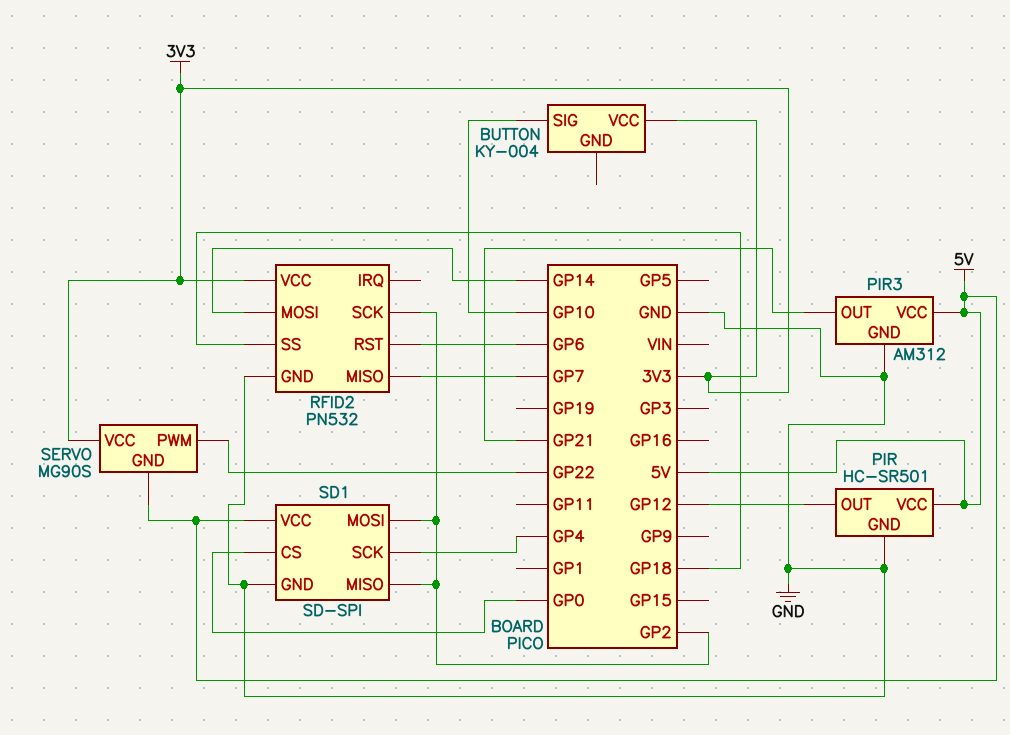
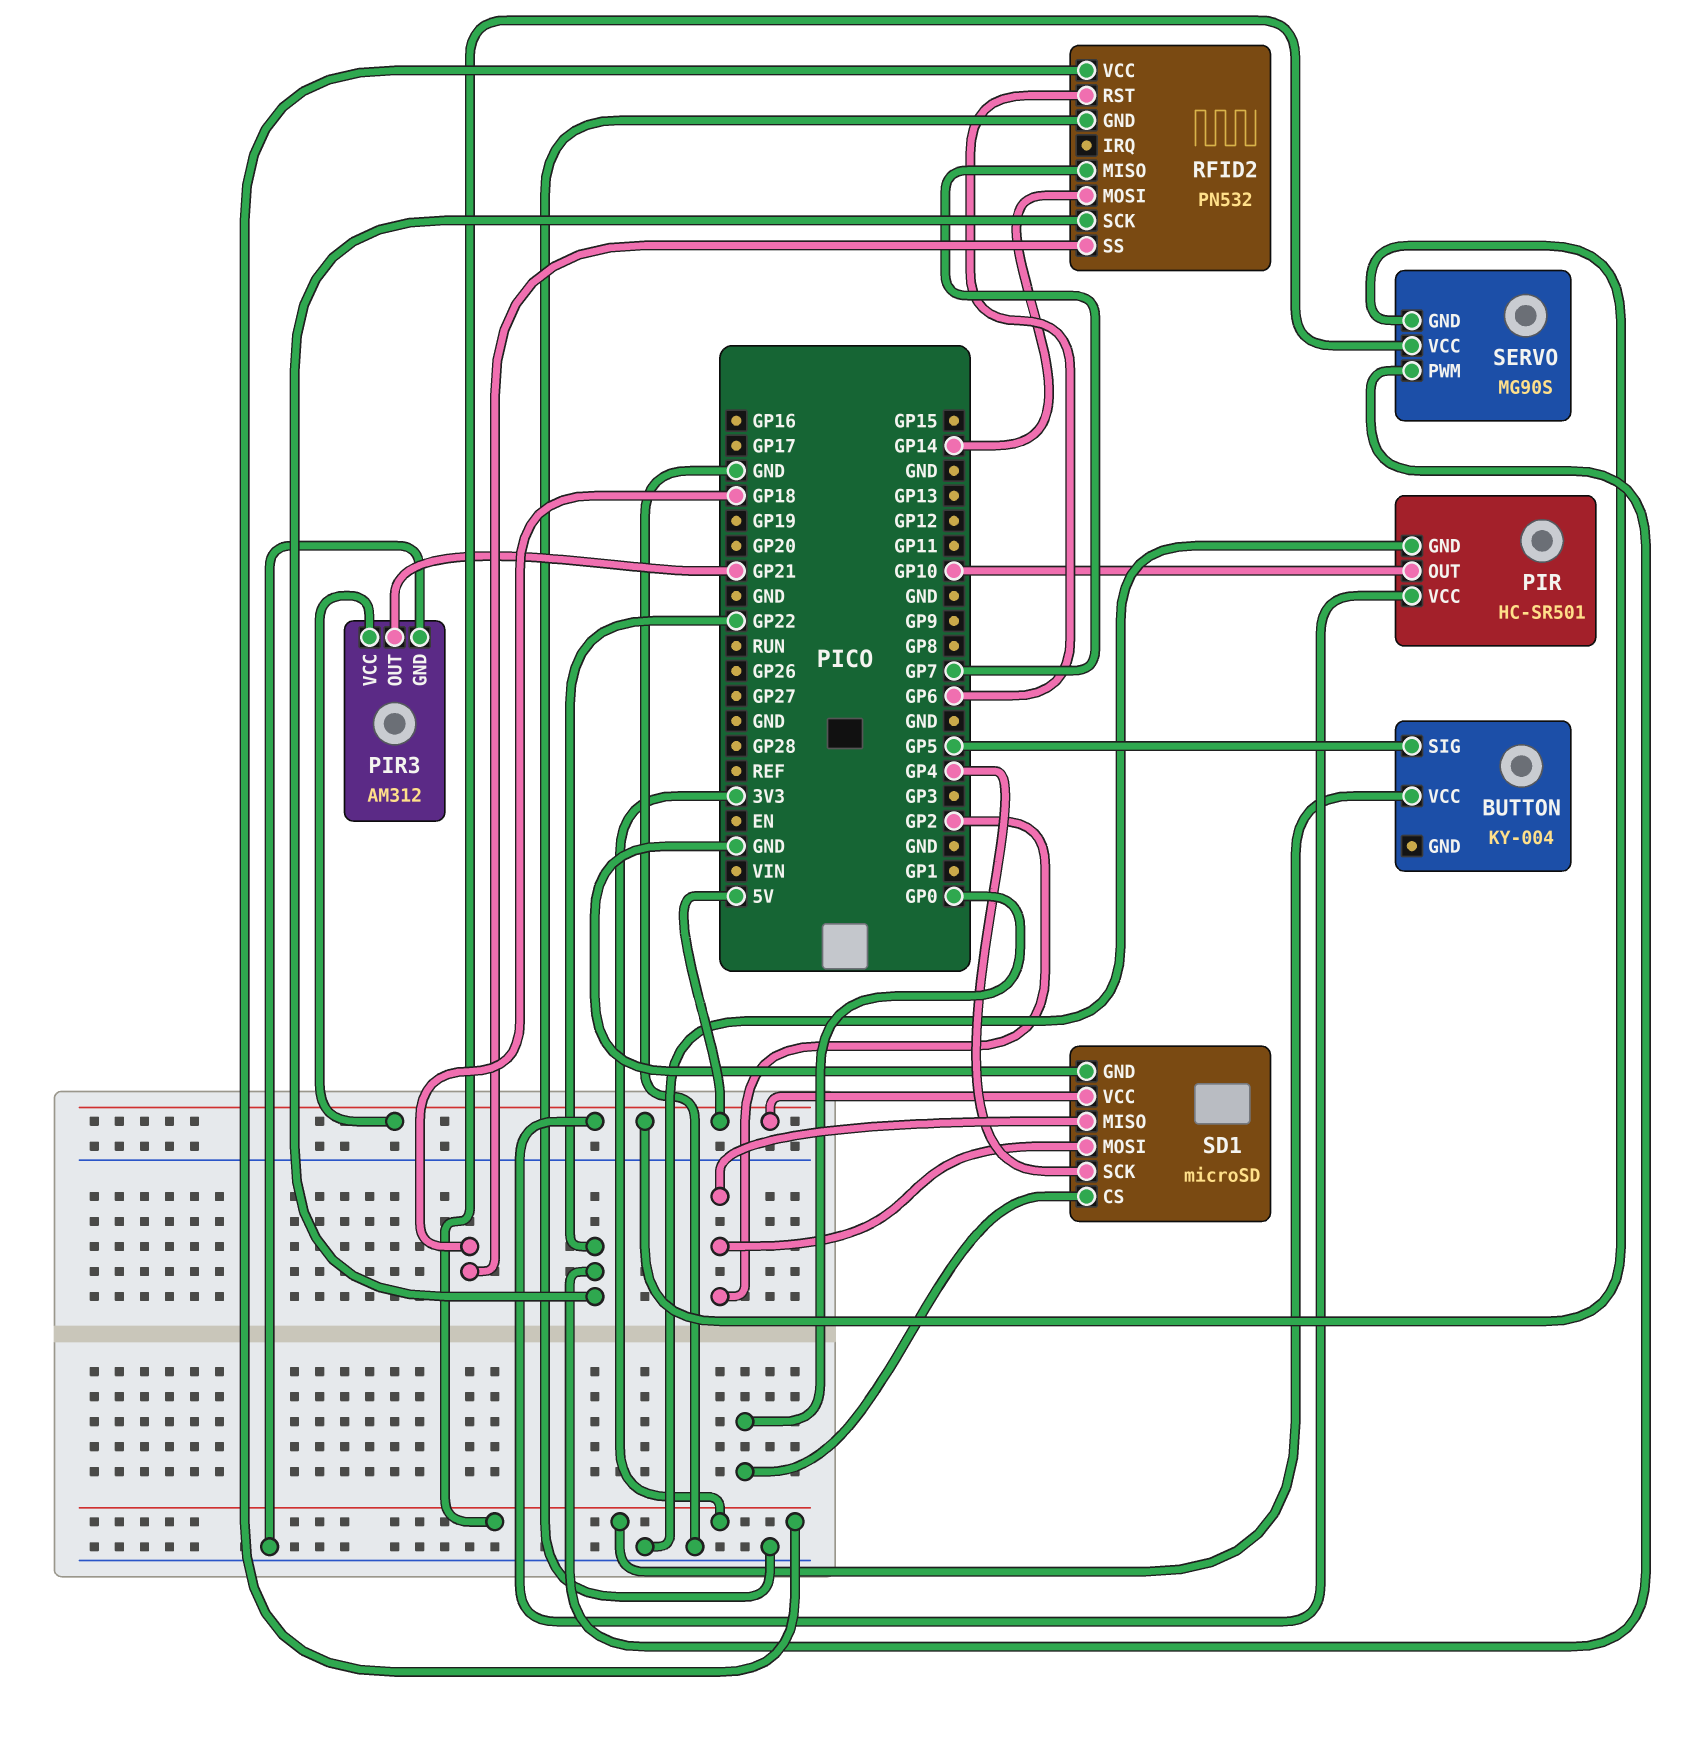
BUTTON pin SIG: GP10 -> GP5
PIR pin OUT: GP12 -> GP10
RFID2 pin SCK: GP2 -> GP22
SD1: SD-SPI -> microSD

